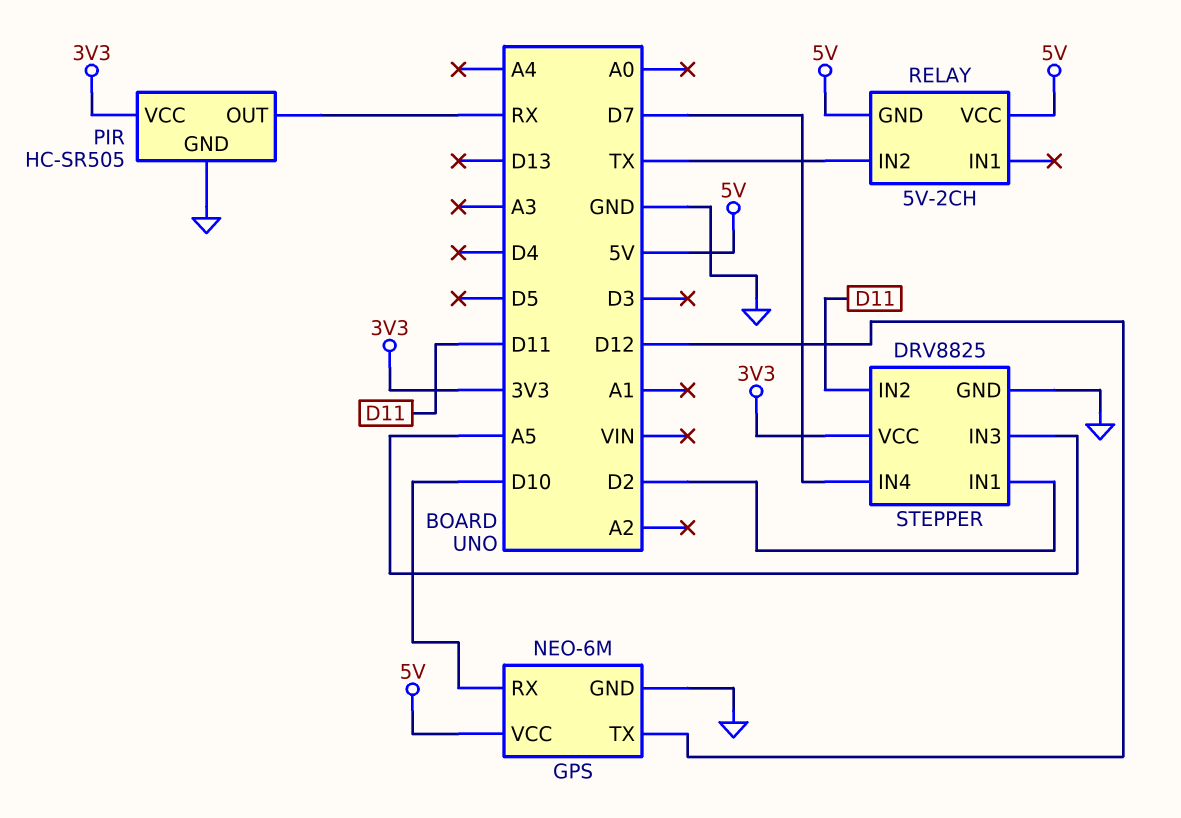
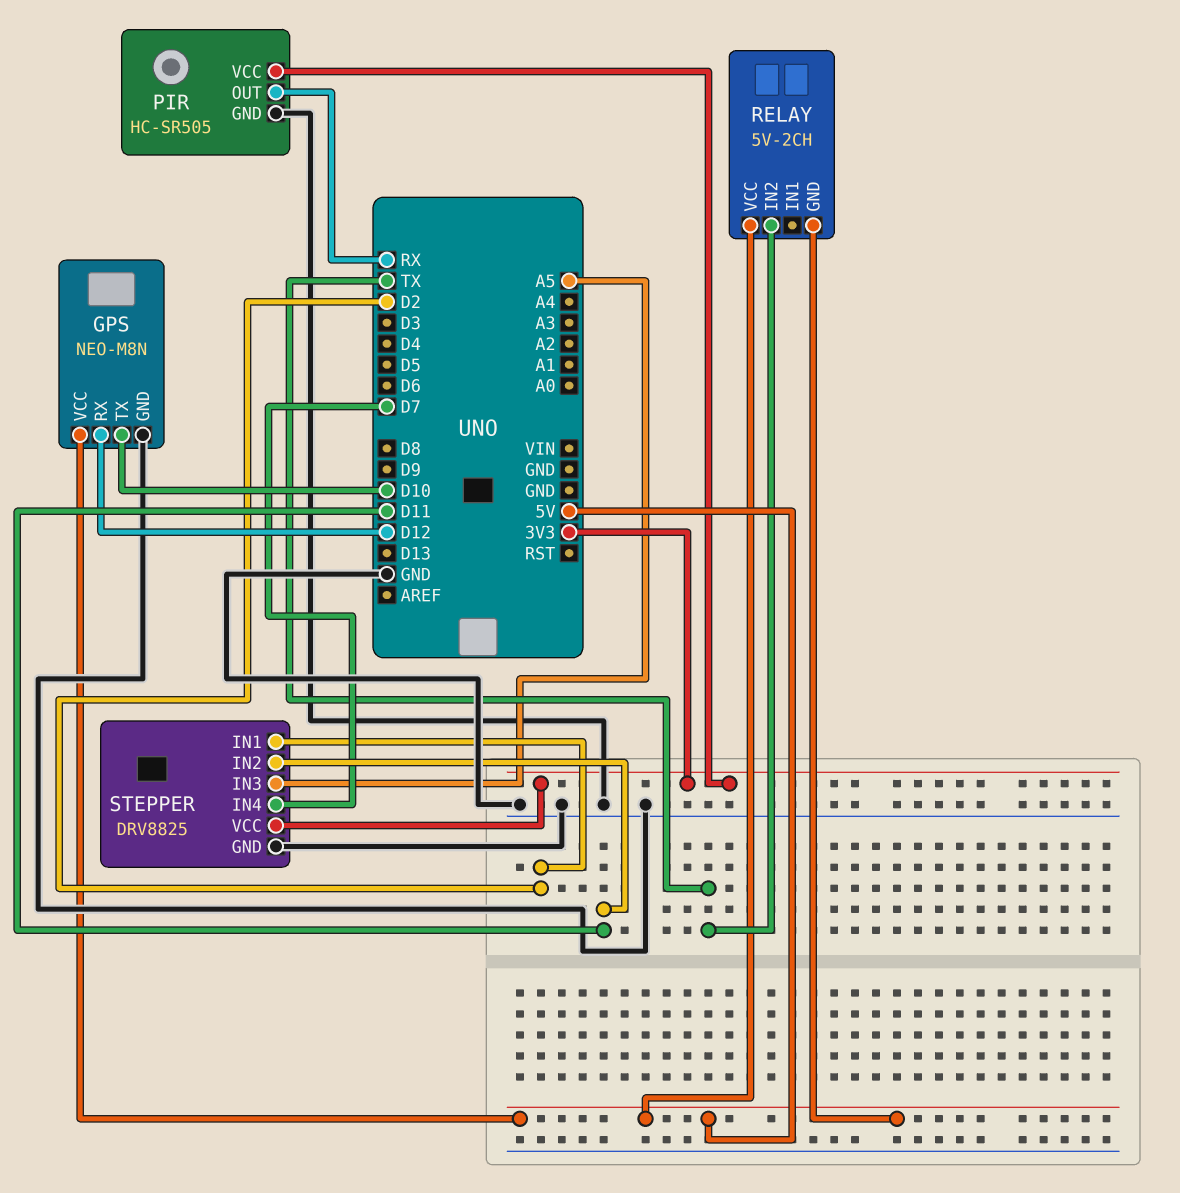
GPS: NEO-6M -> NEO-M8N
GPS pin RX: D10 -> D12
GPS pin TX: D12 -> D10

